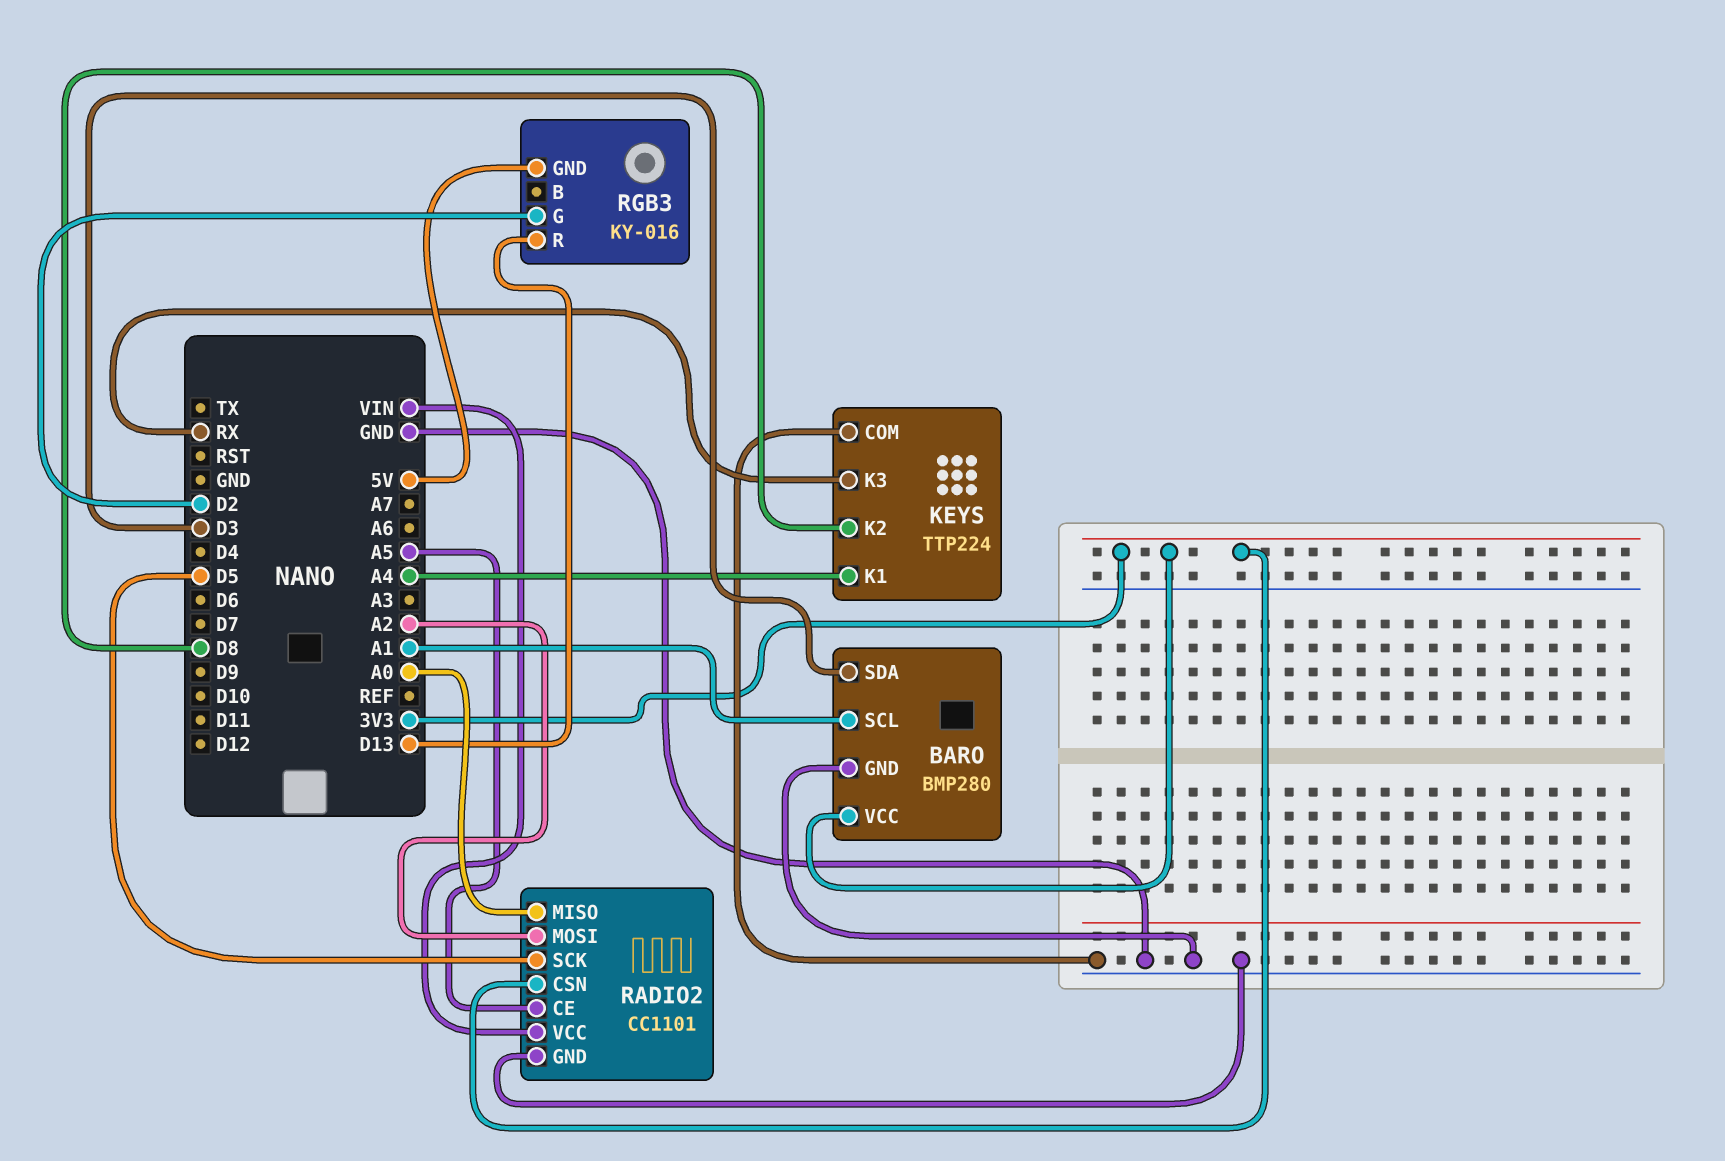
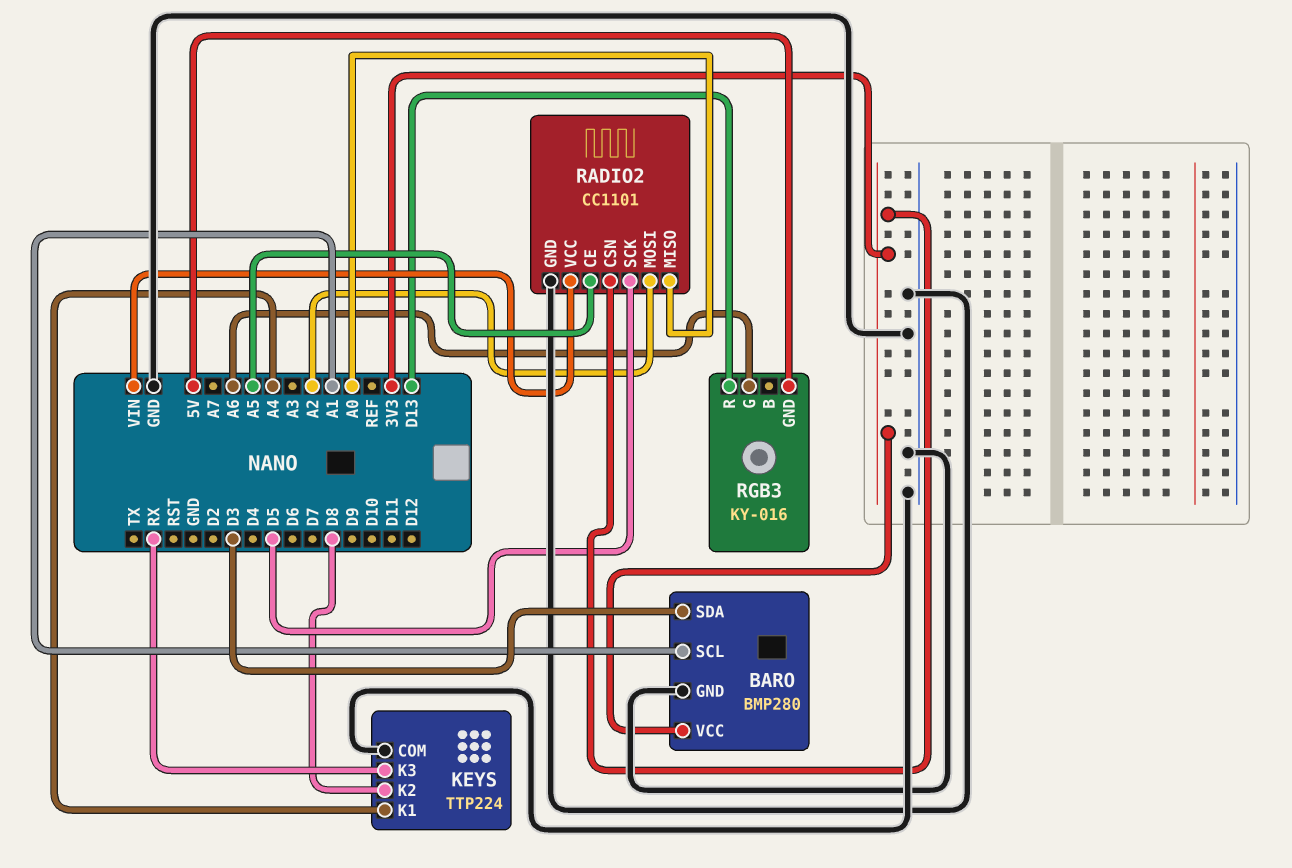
RGB3 pin G: D2 -> A6

